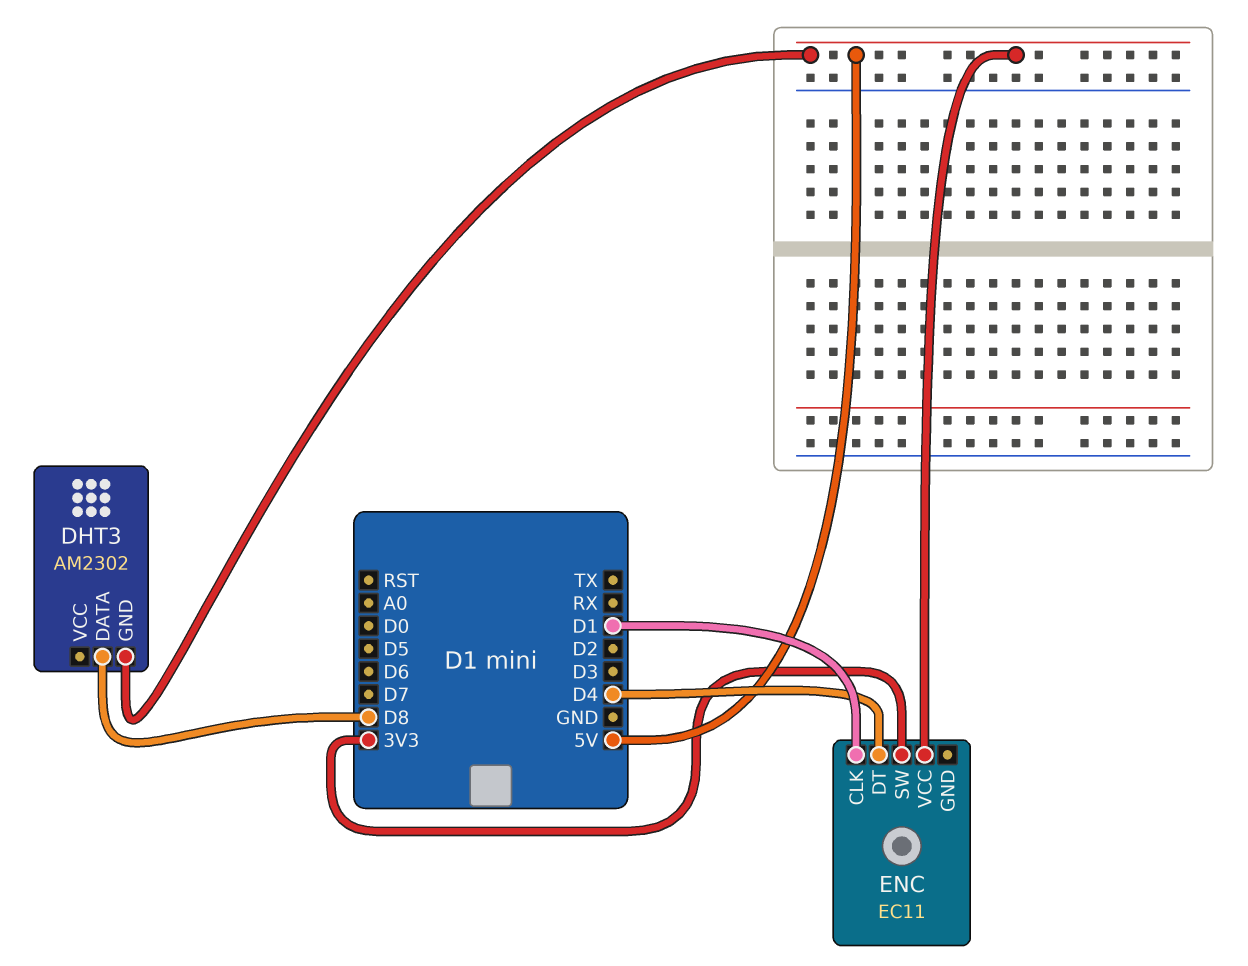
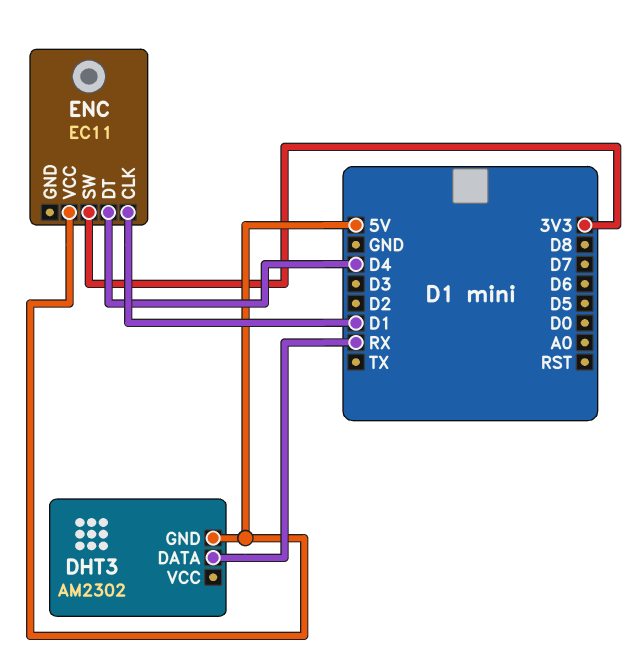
DHT3 pin DATA: D8 -> RX

